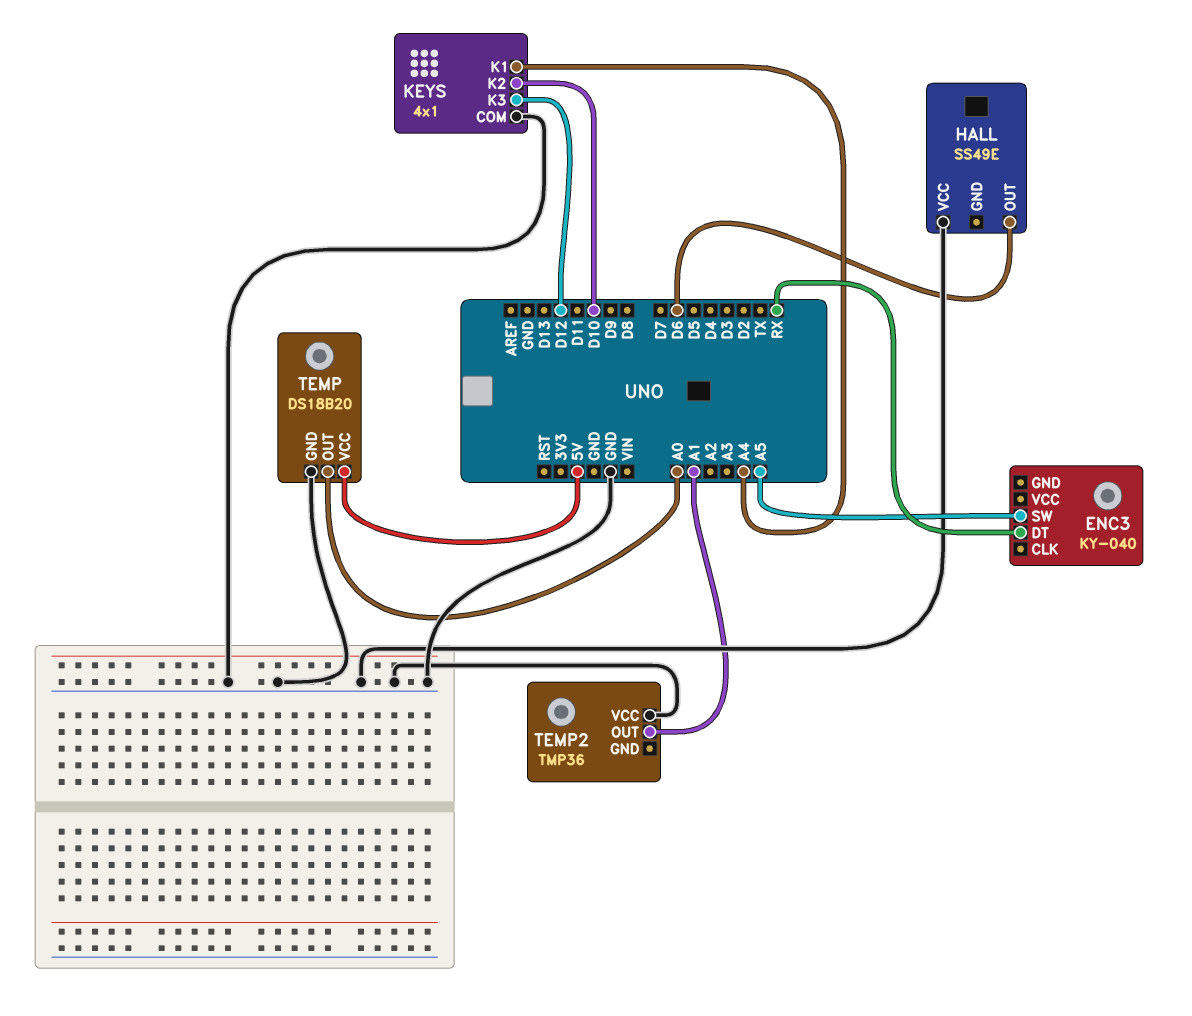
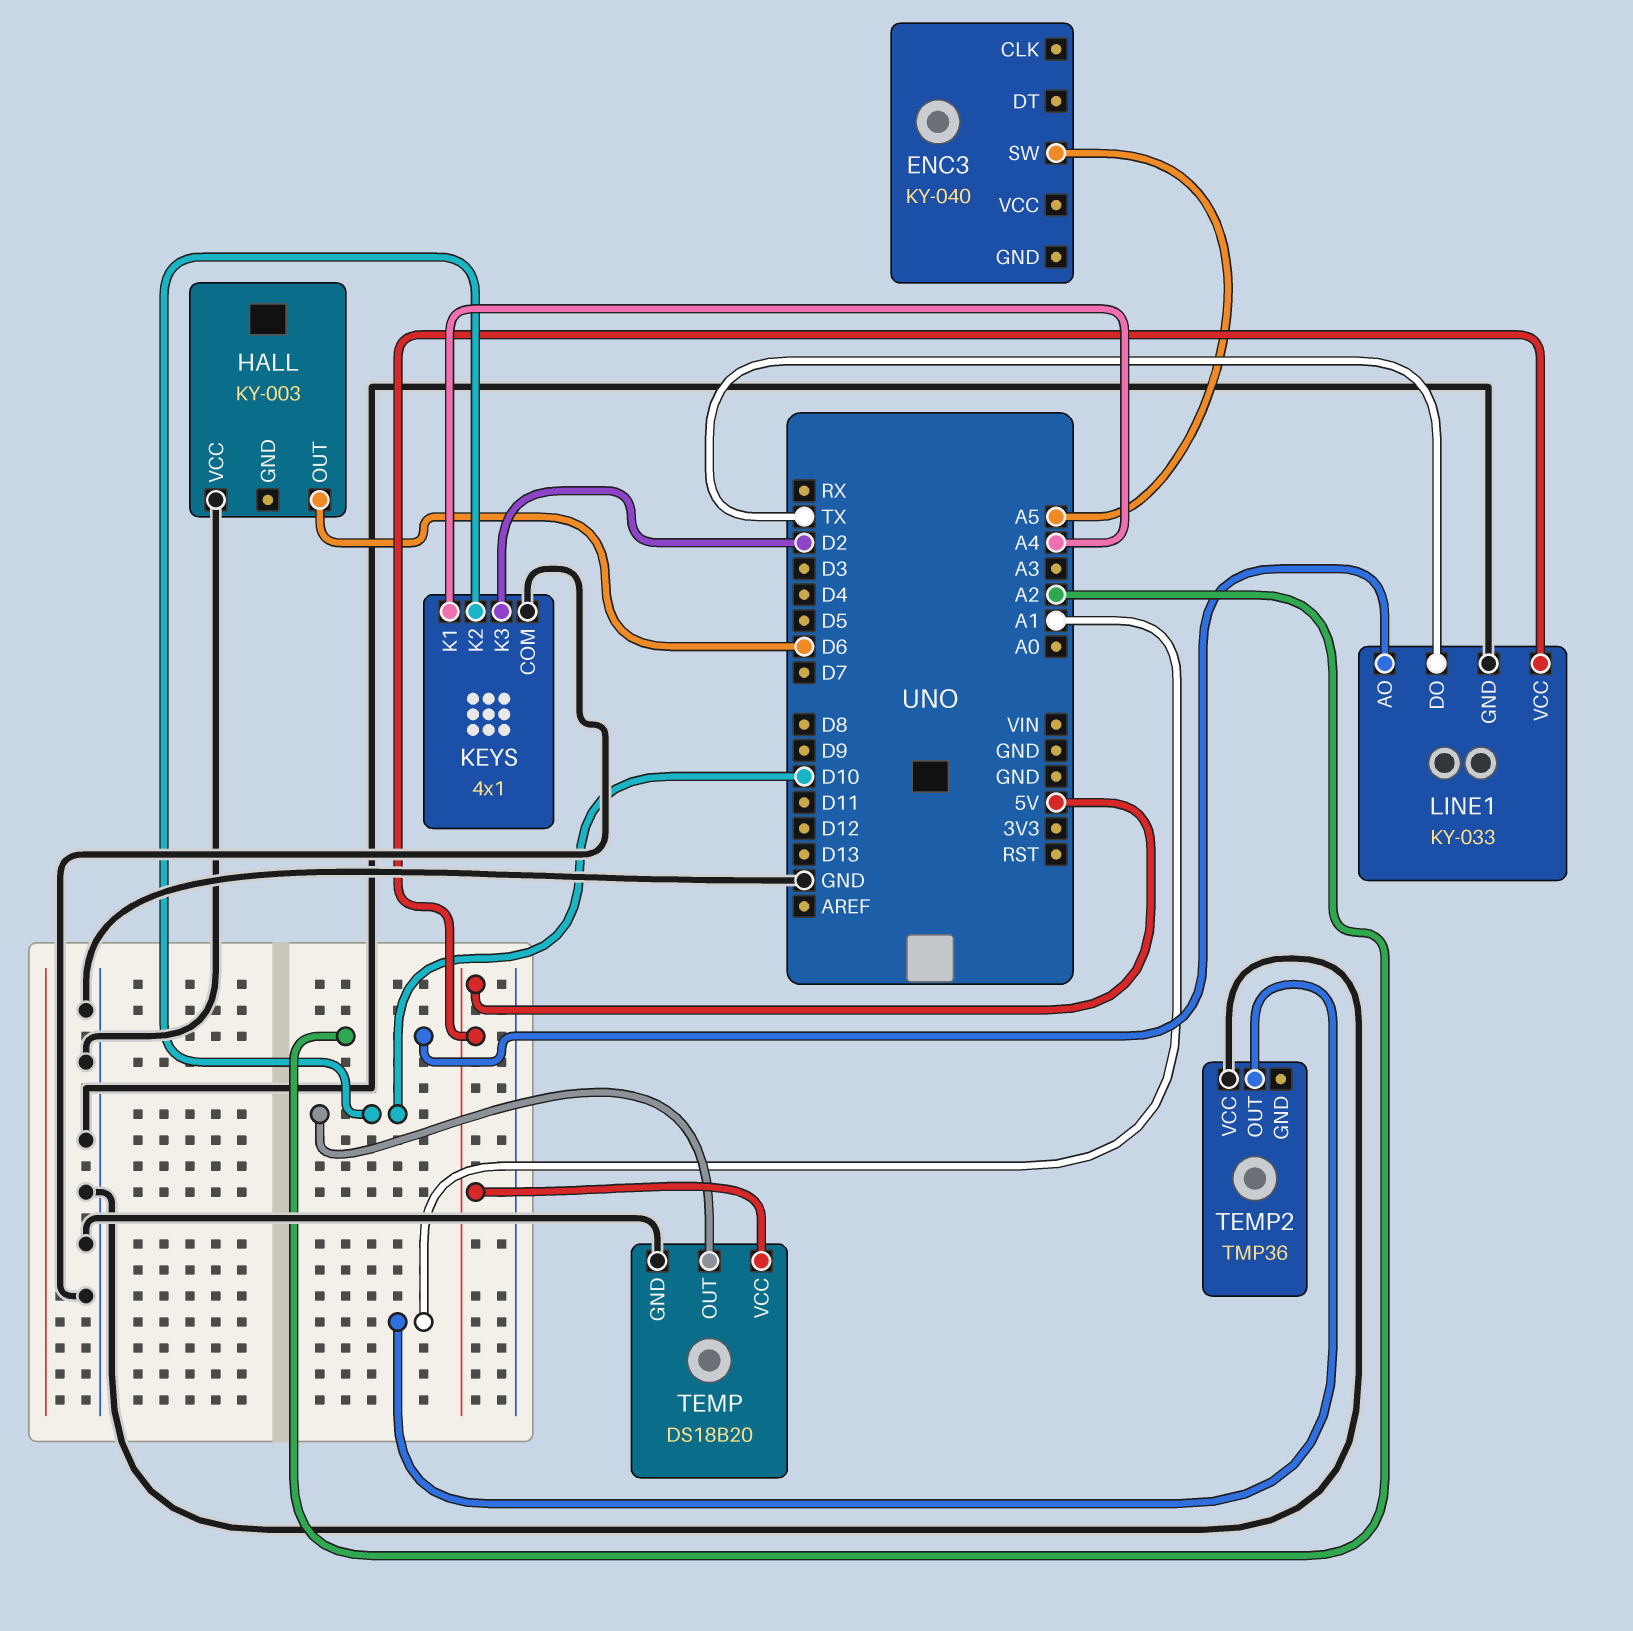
ENC3 pin DT: RX -> none
HALL: SS49E -> KY-003
KEYS pin K3: D12 -> D2
LINE1: none -> KY-033
LINE1 pin AO: none -> A2
LINE1 pin DO: none -> TX
LINE1 pin GND: none -> GND
LINE1 pin VCC: none -> 5V
TEMP pin OUT: A0 -> D10

